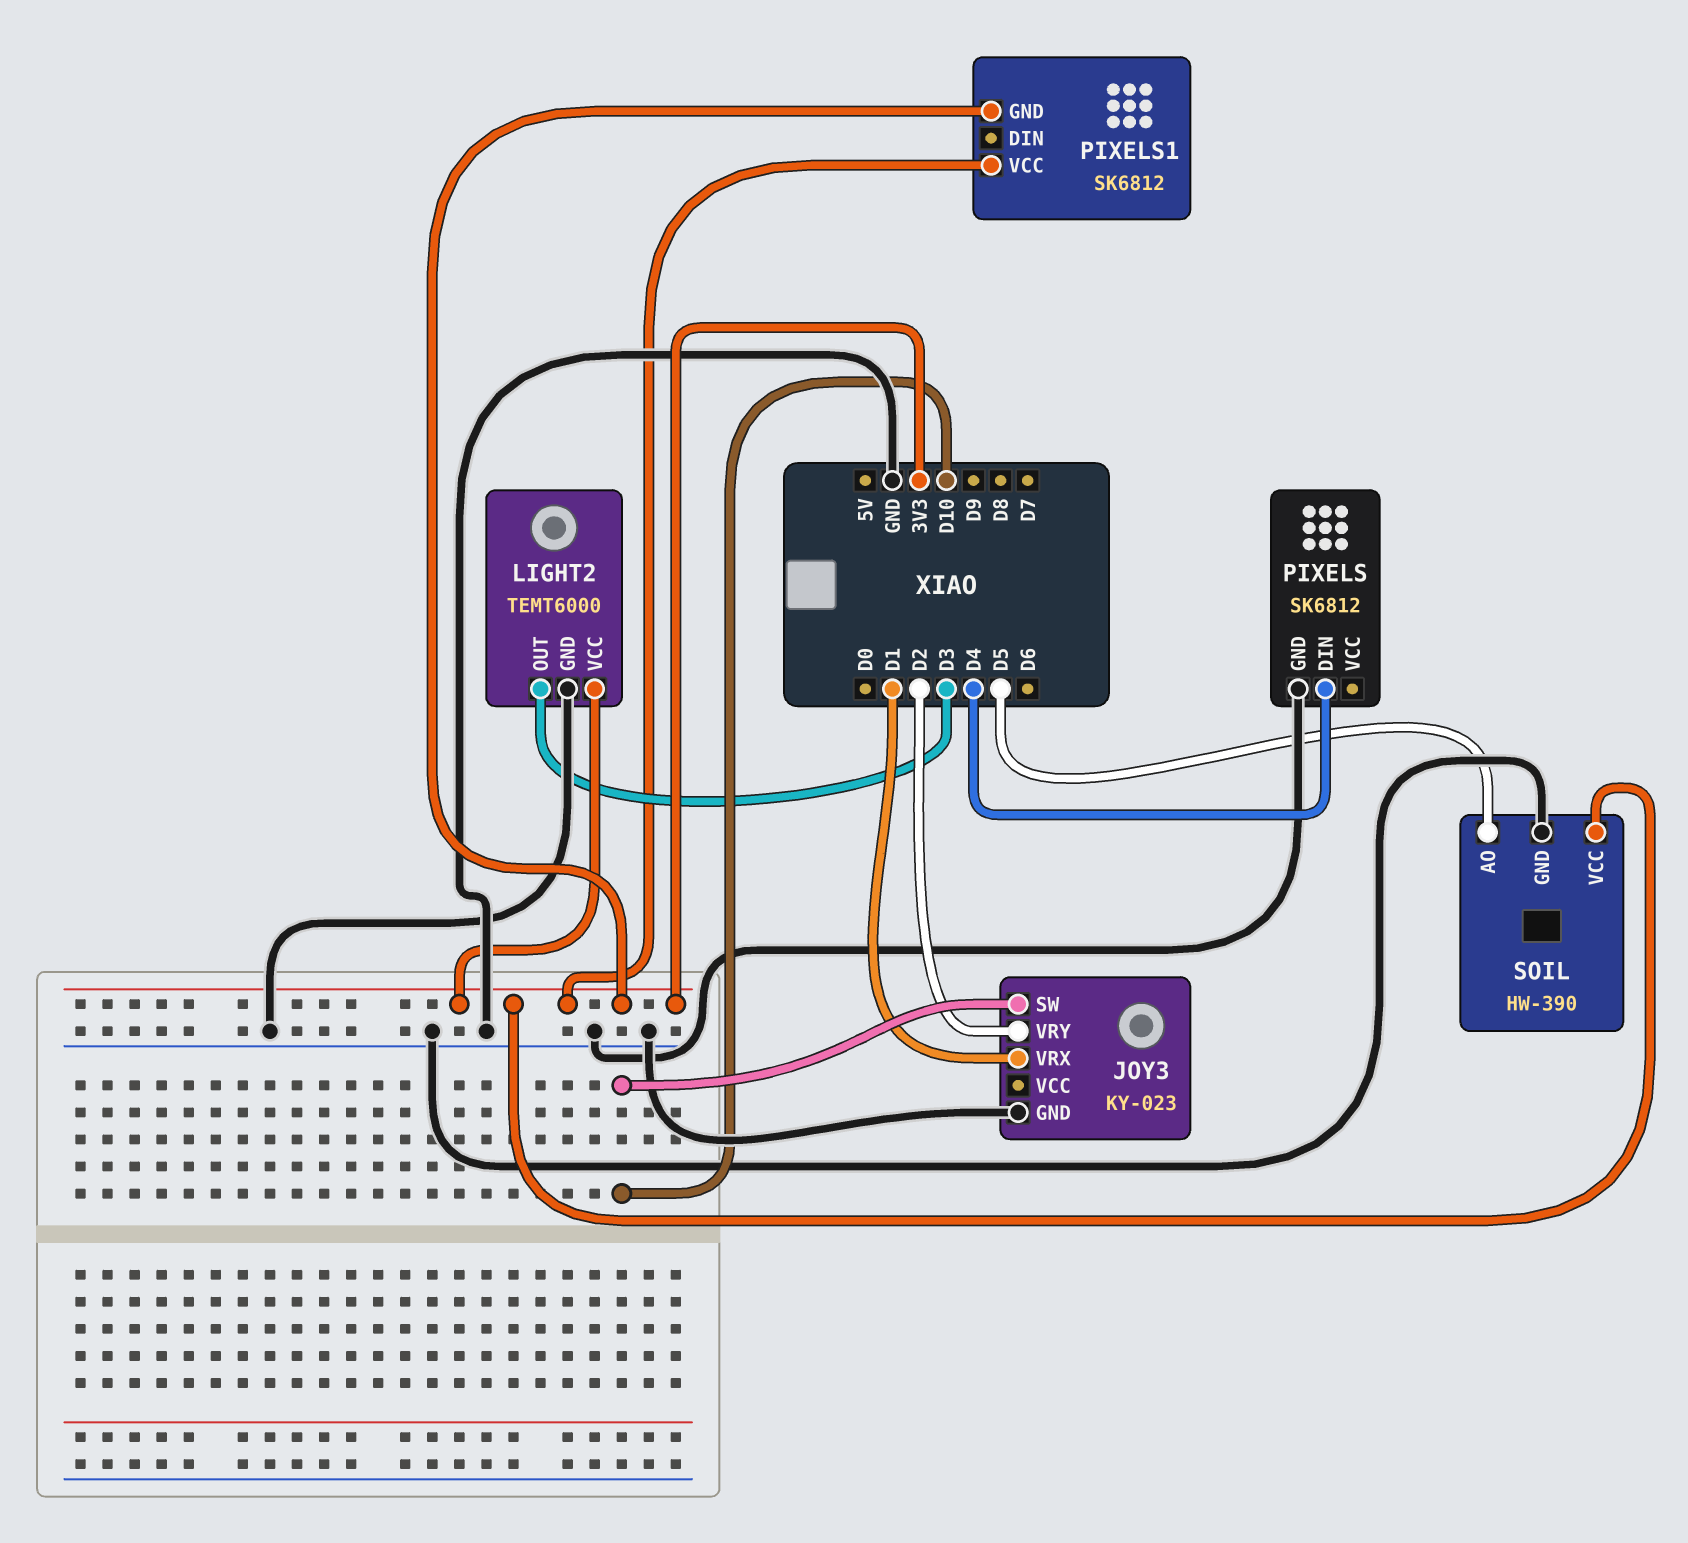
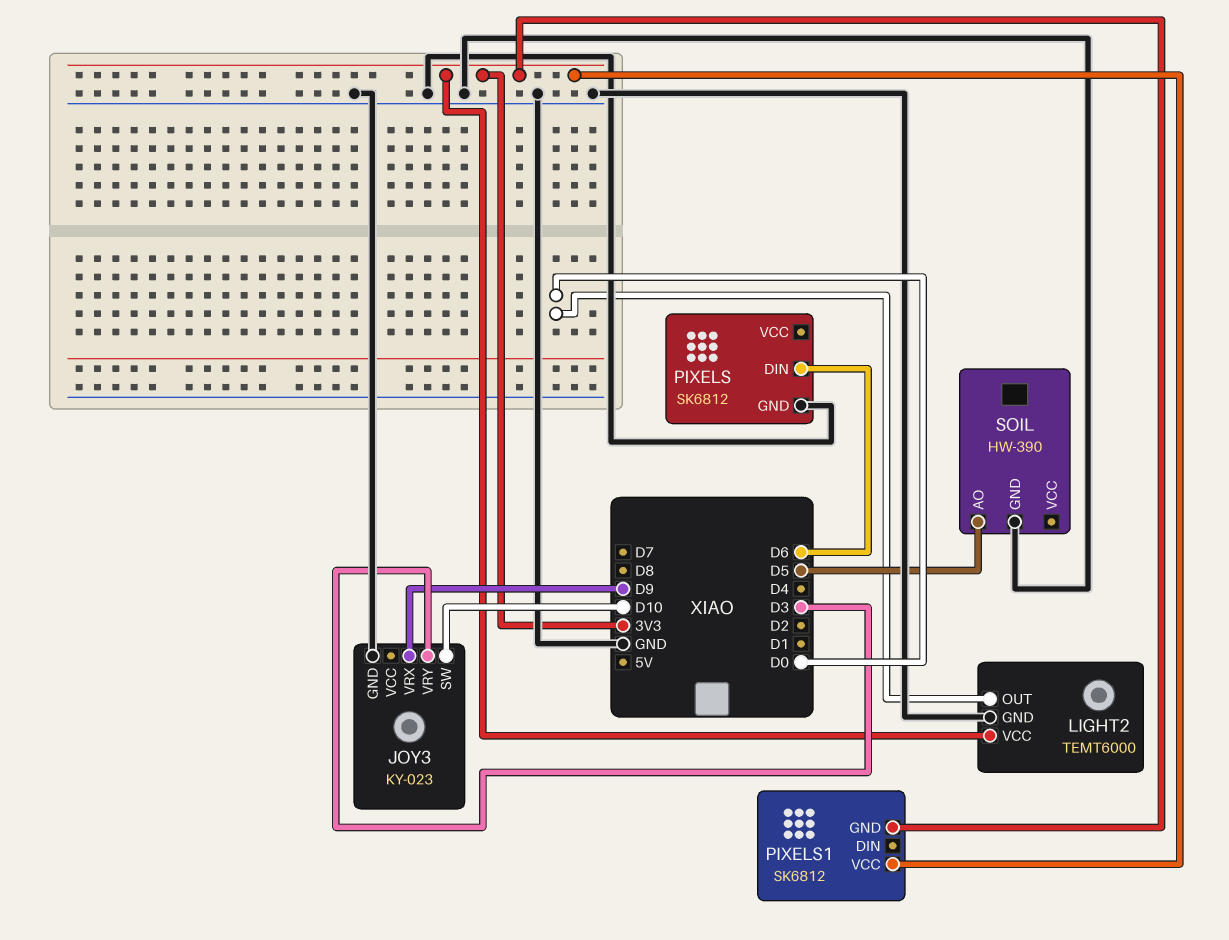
JOY3 pin VRX: D1 -> D9
JOY3 pin VRY: D2 -> D3
LIGHT2 pin OUT: D3 -> D0
PIXELS pin DIN: D4 -> D6
SOIL pin VCC: 3V3 -> none

